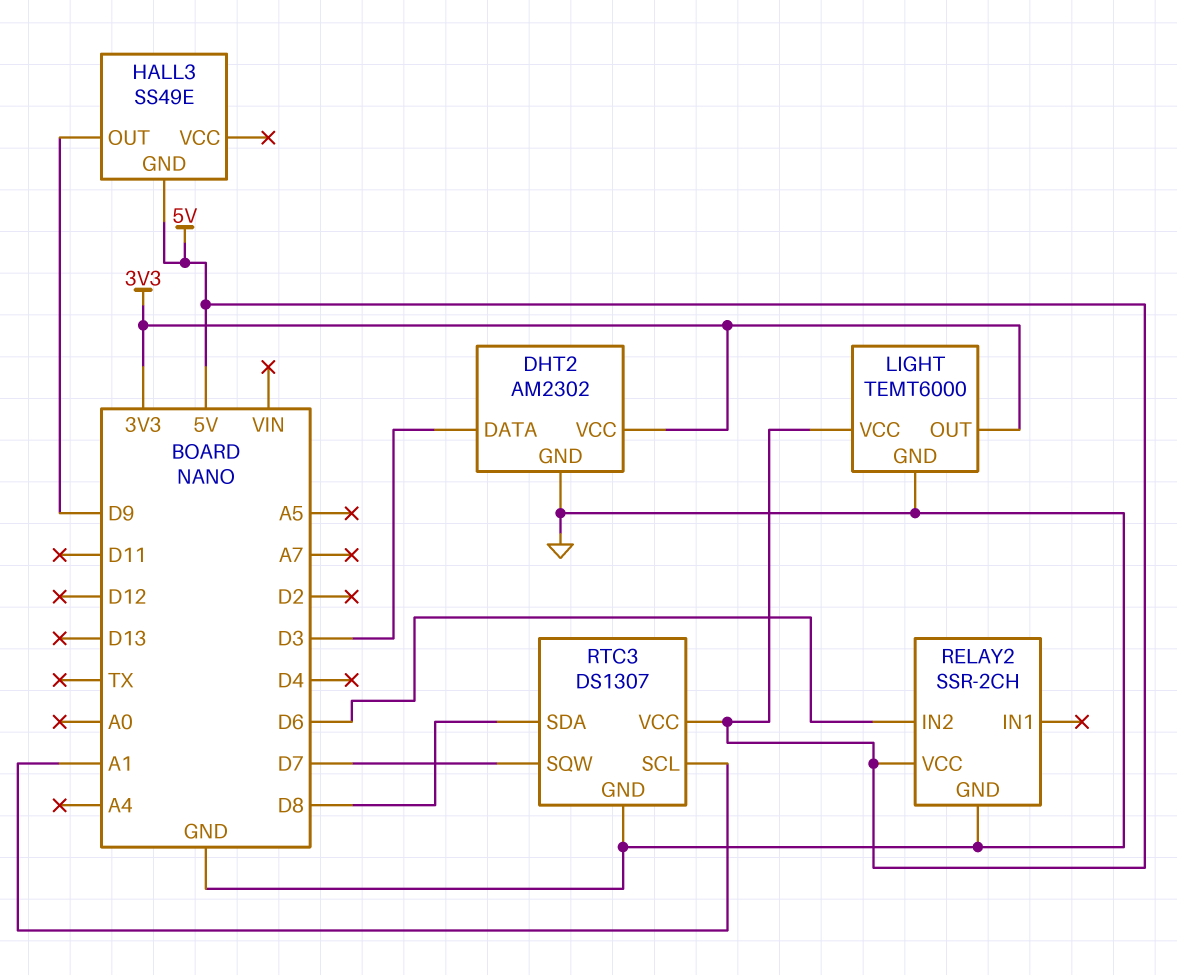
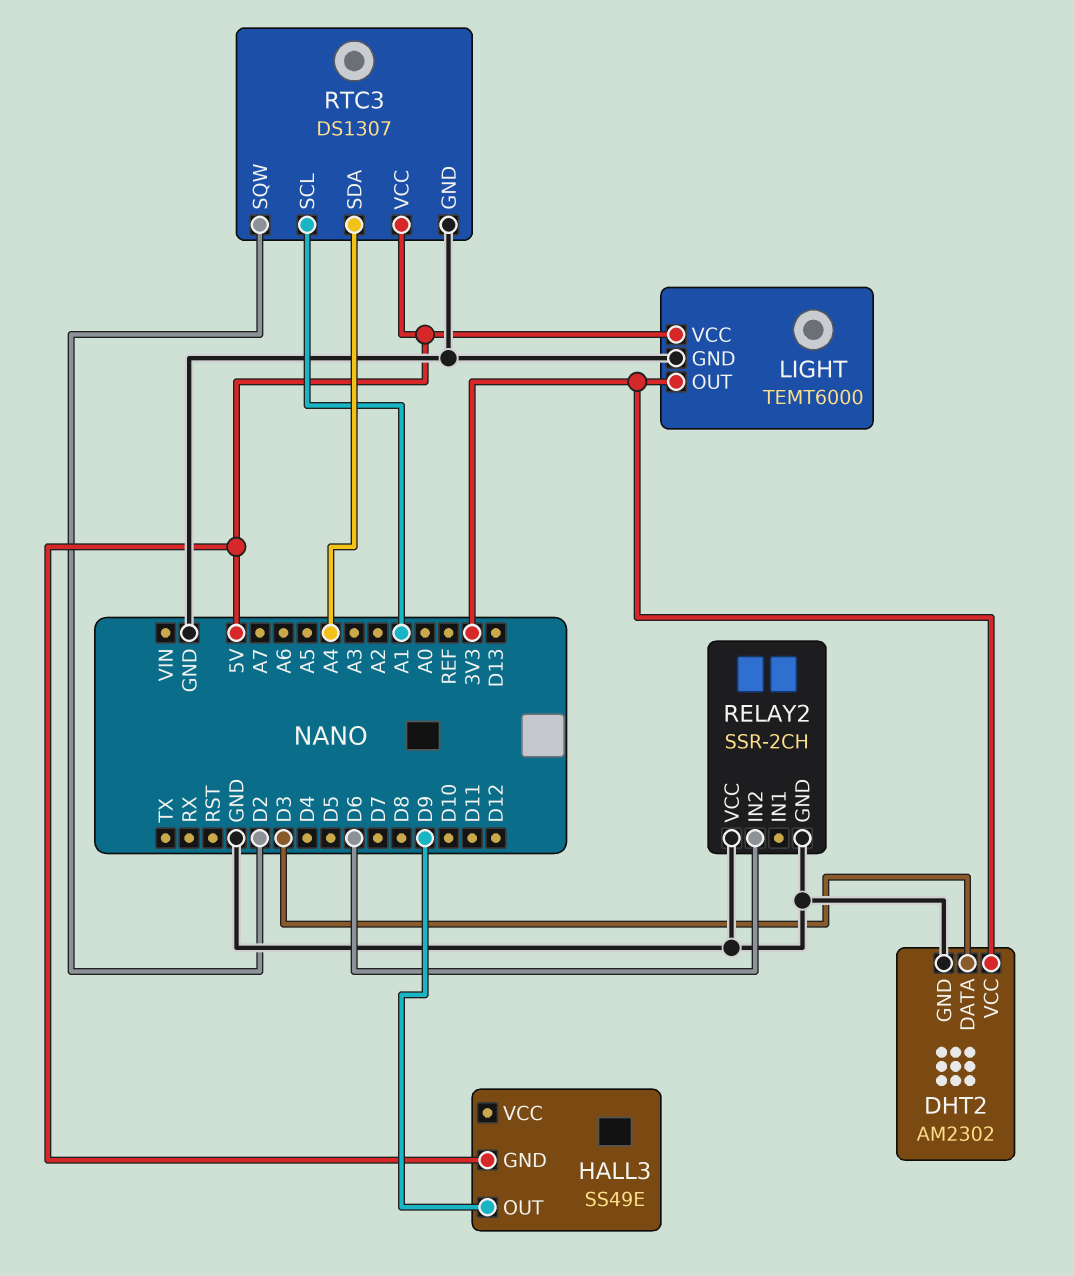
RELAY2 pin VCC: 5V -> GND
RTC3 pin SDA: D8 -> A4
RTC3 pin SQW: D7 -> D2

